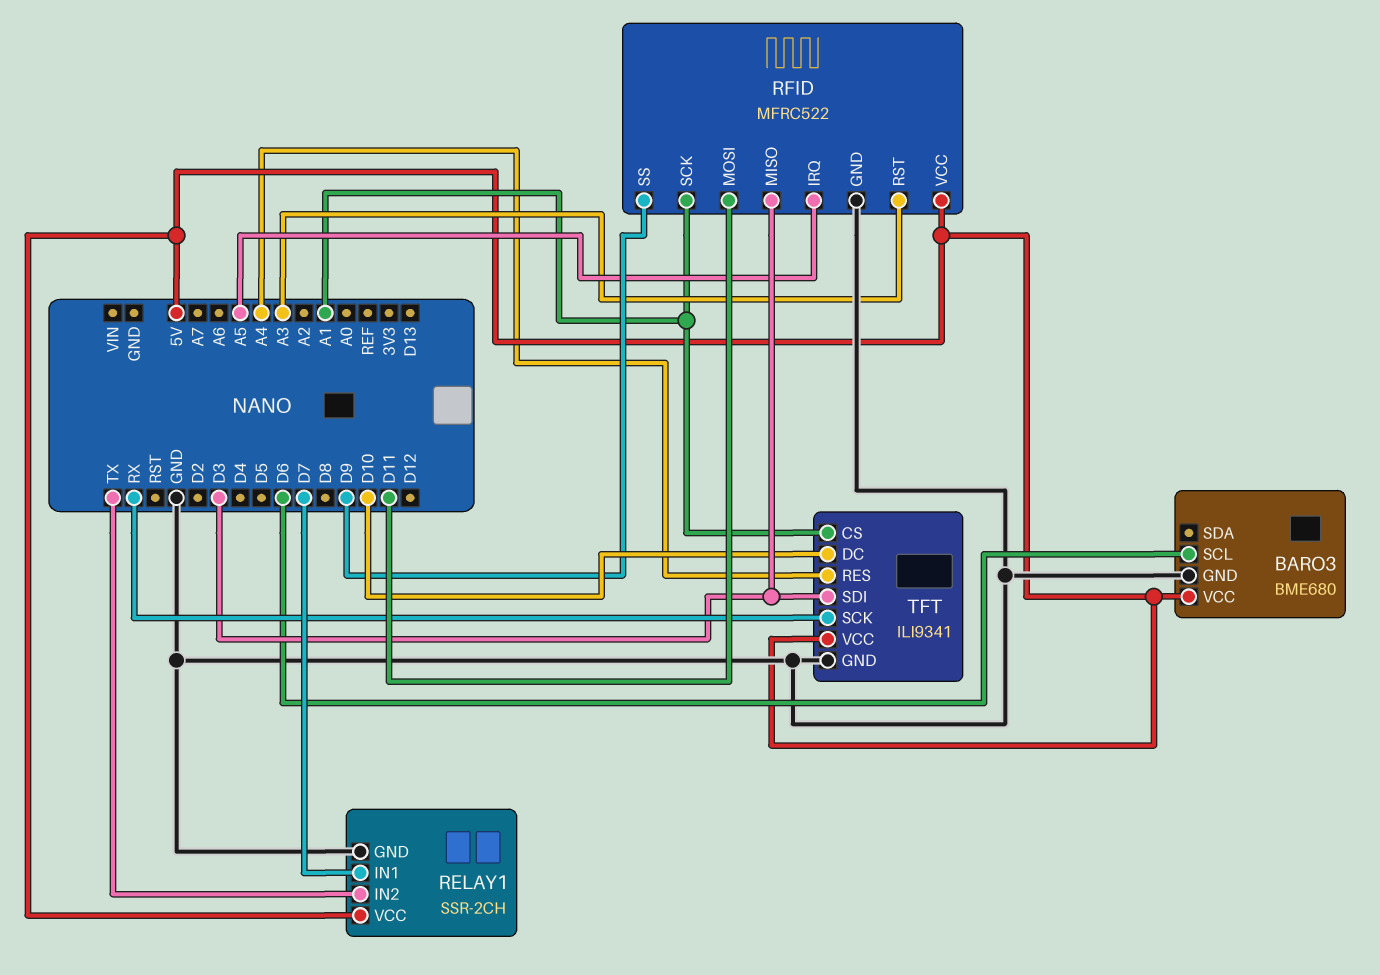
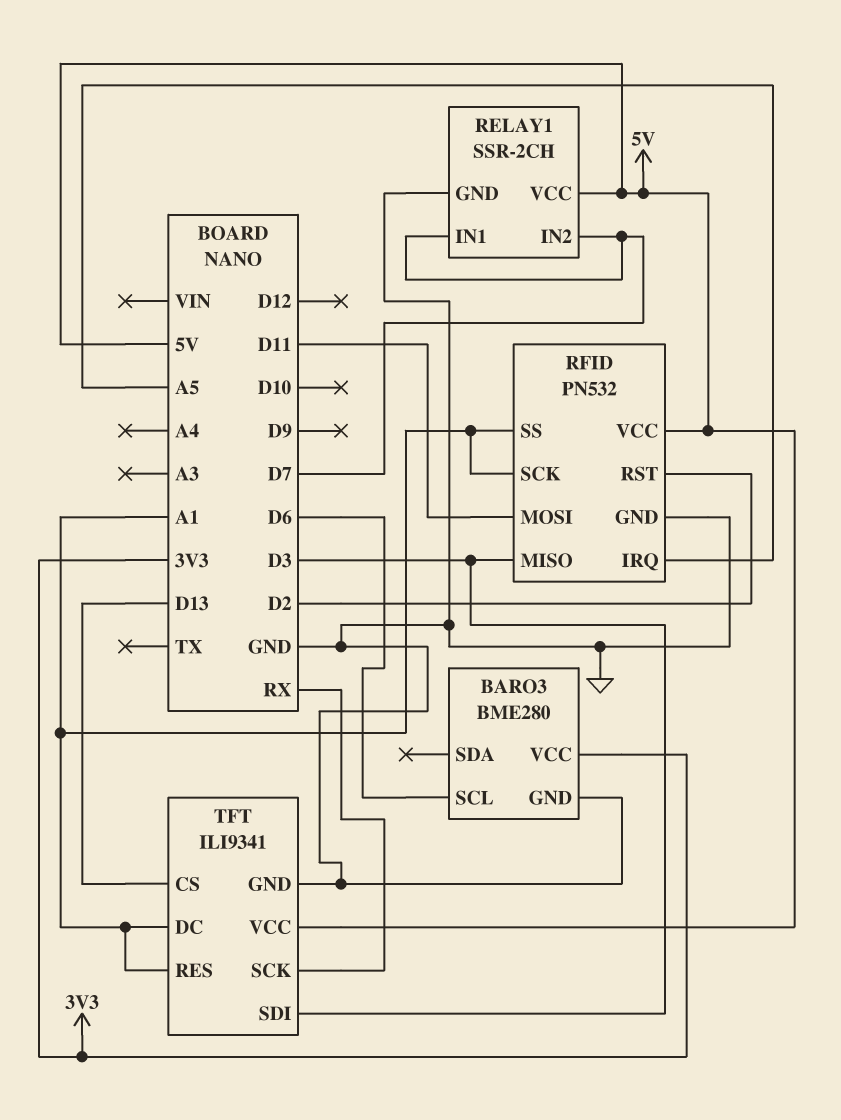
BARO3: BME680 -> BME280
BARO3 pin VCC: 5V -> 3V3
RELAY1 pin IN2: TX -> D7
RFID: MFRC522 -> PN532
RFID pin RST: A3 -> D2
RFID pin SS: D9 -> A1
TFT pin CS: A1 -> D13
TFT pin DC: D10 -> A1
TFT pin RES: A4 -> A1

